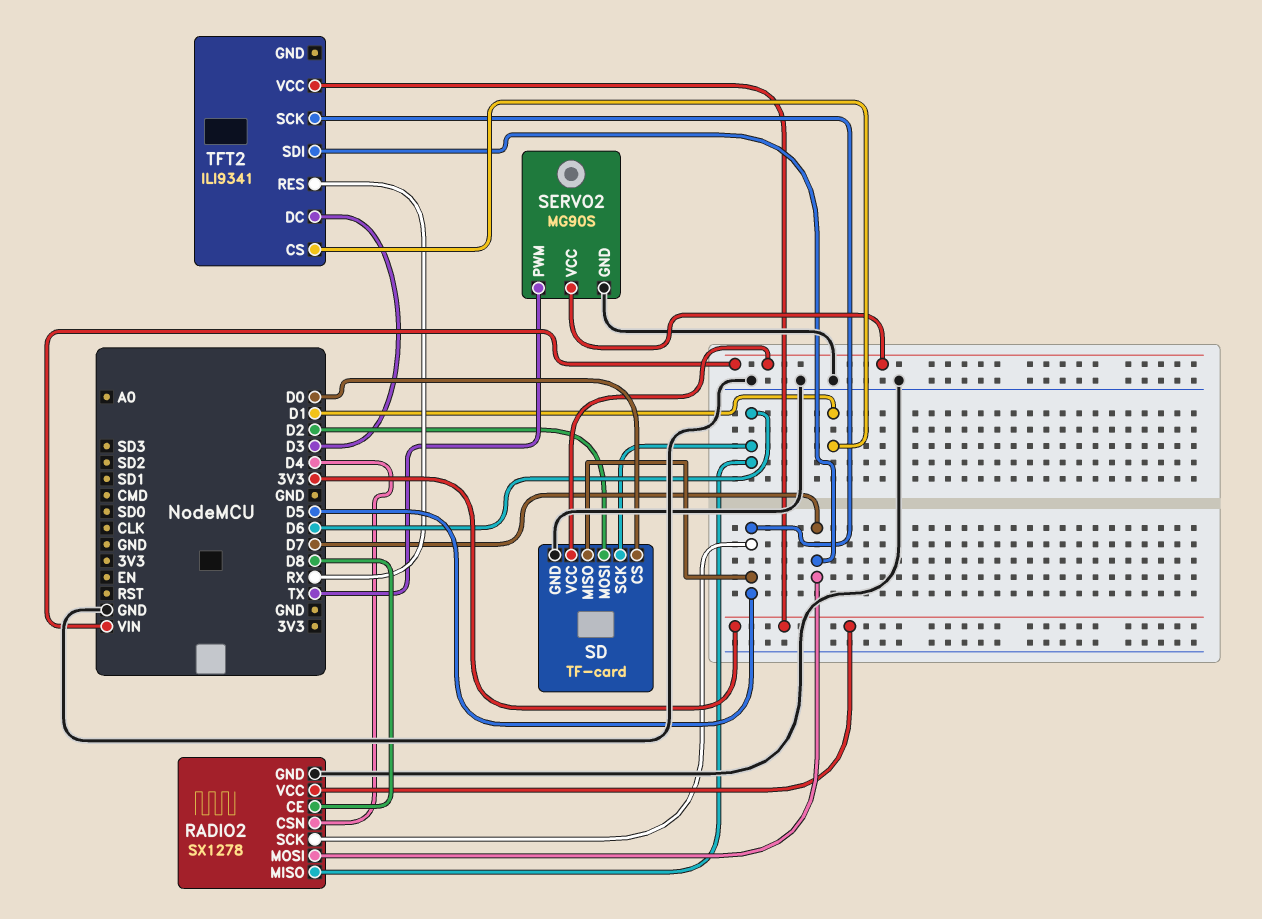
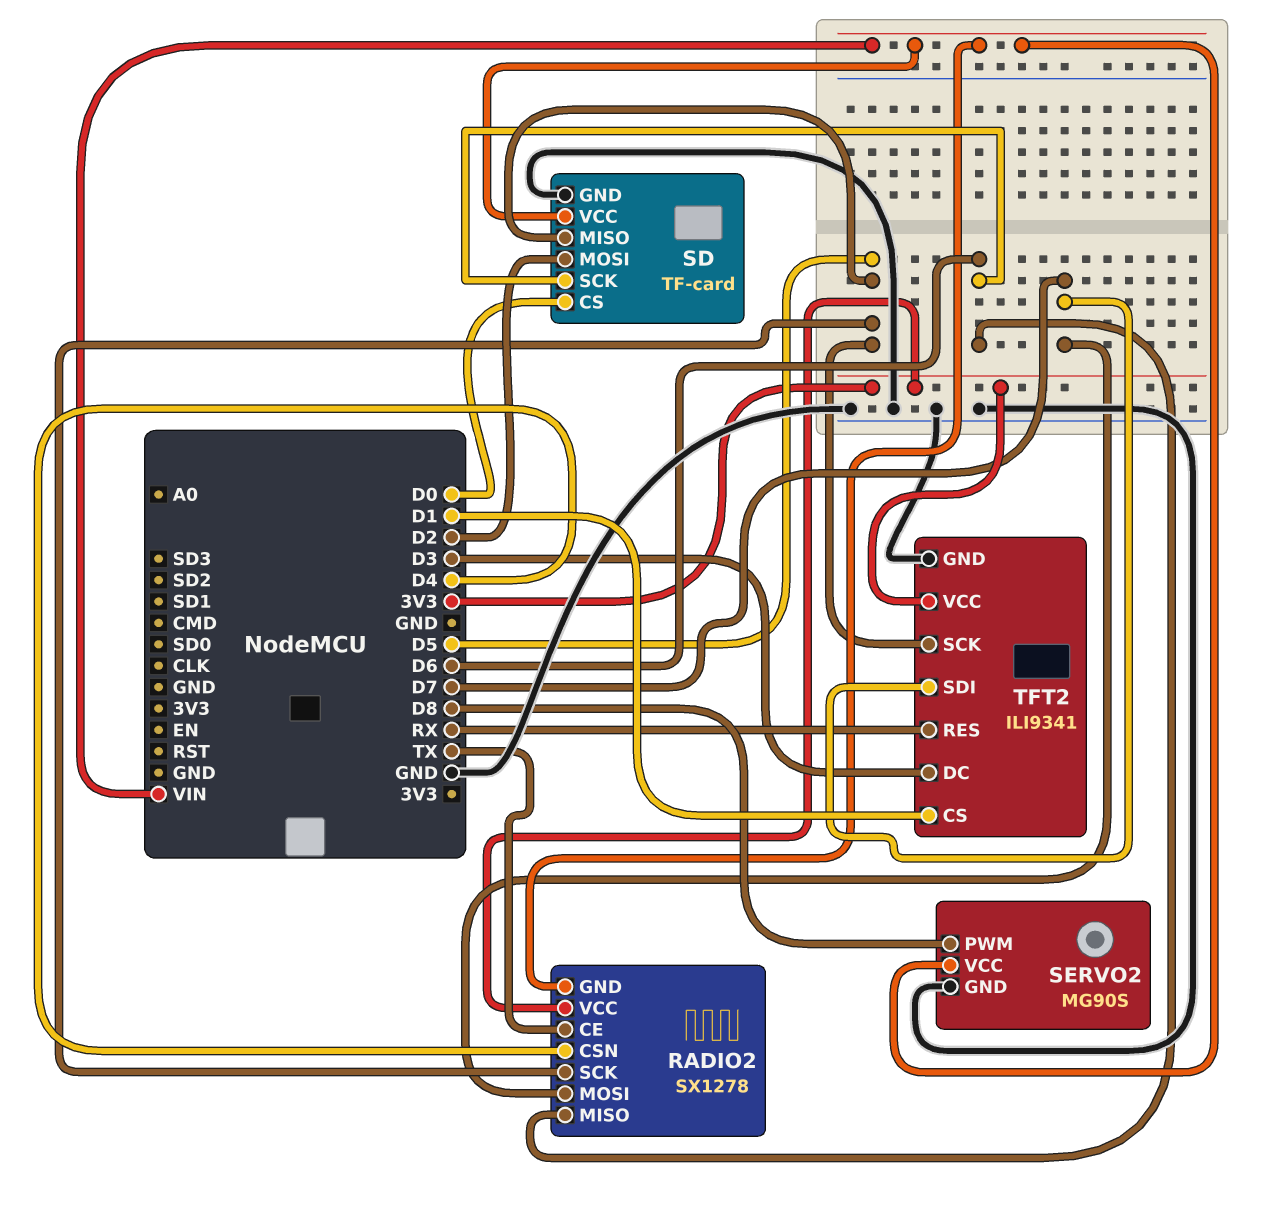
RADIO2 pin CE: D8 -> TX
RADIO2 pin GND: GND -> VIN
SERVO2 pin PWM: TX -> D8
TFT2 pin GND: none -> GND

